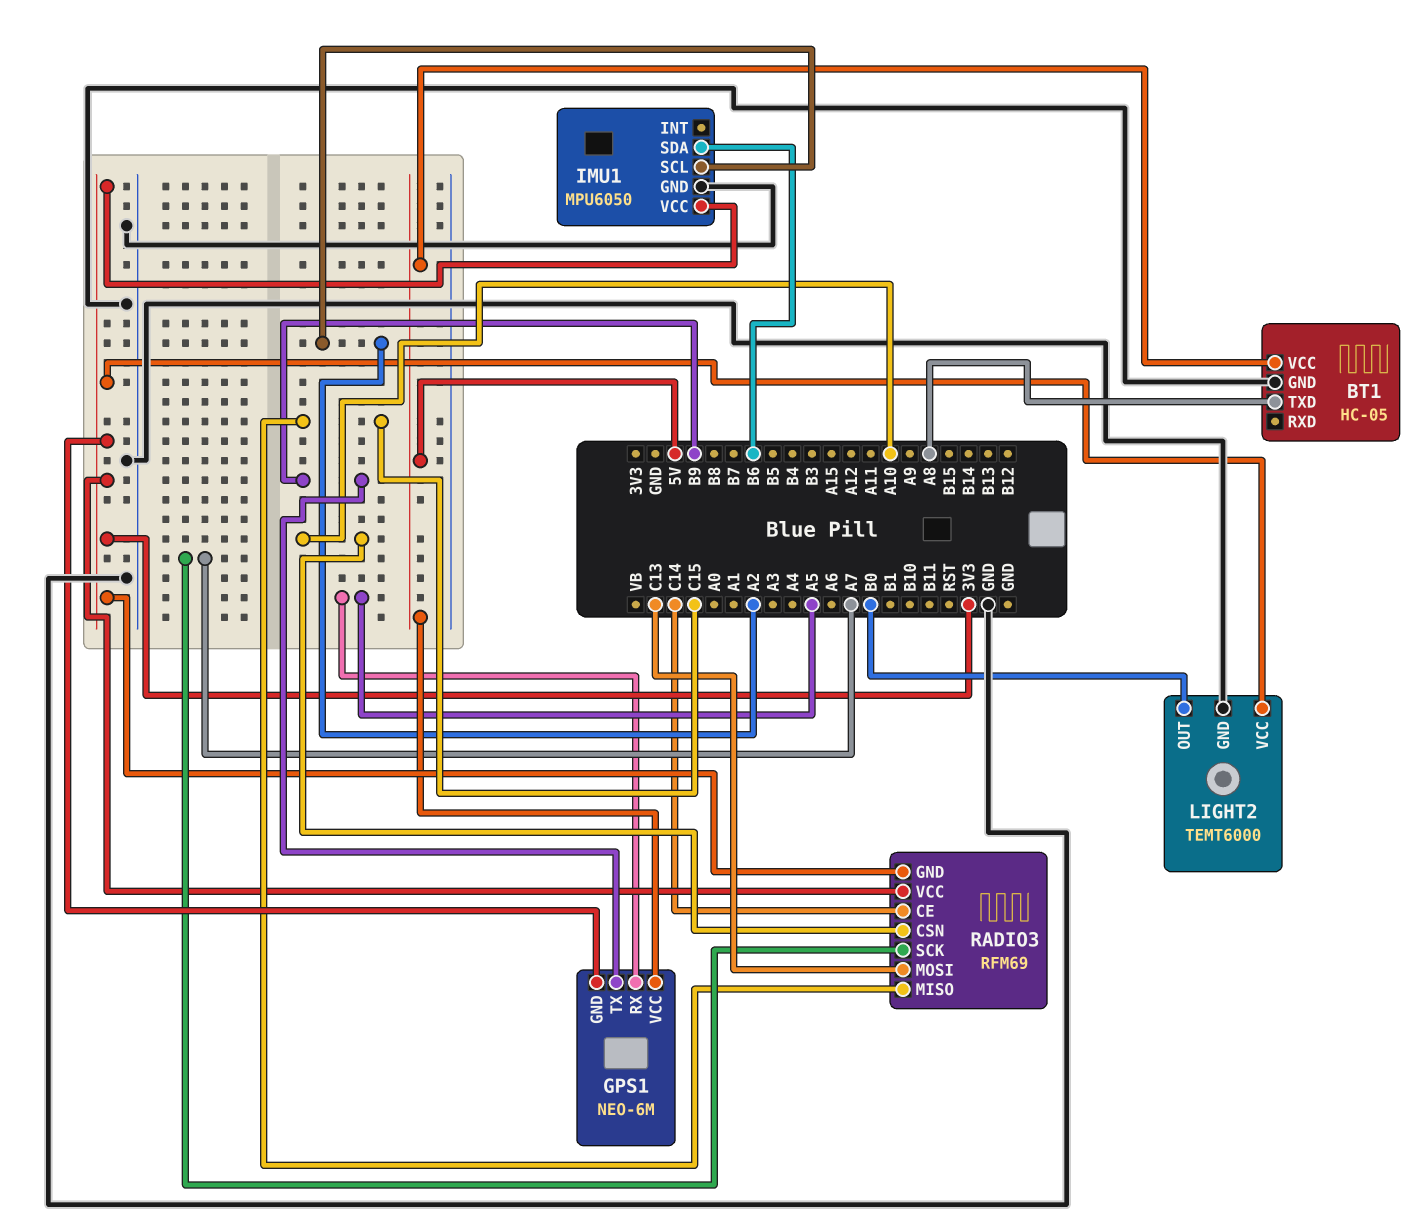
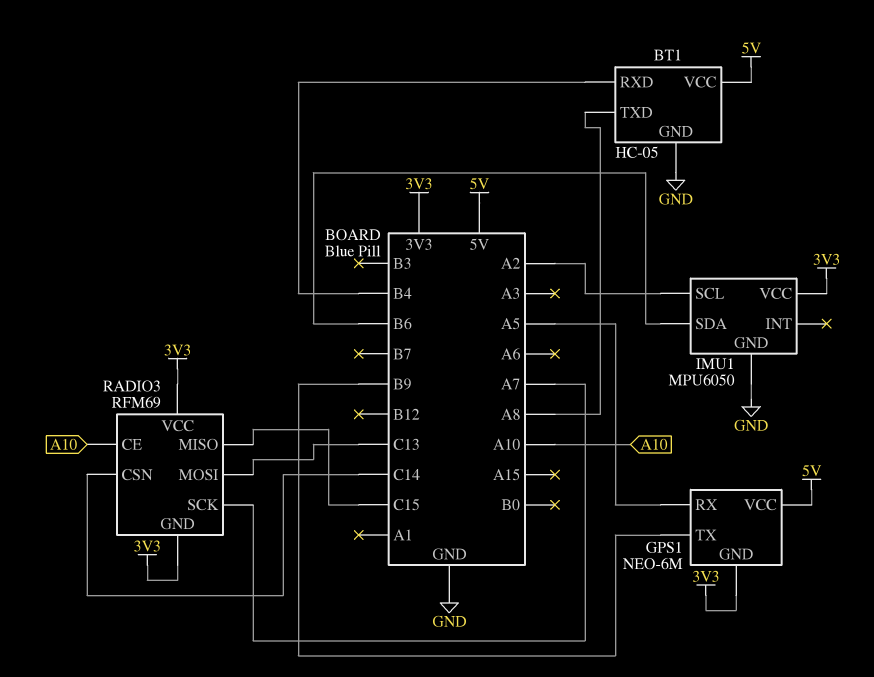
BT1 pin RXD: none -> B4
LIGHT2: TEMT6000 -> none
LIGHT2 pin GND: GND -> none
LIGHT2 pin OUT: B0 -> none
LIGHT2 pin VCC: 3V3 -> none
RADIO3 pin CE: C14 -> A10
RADIO3 pin CSN: A10 -> C14

